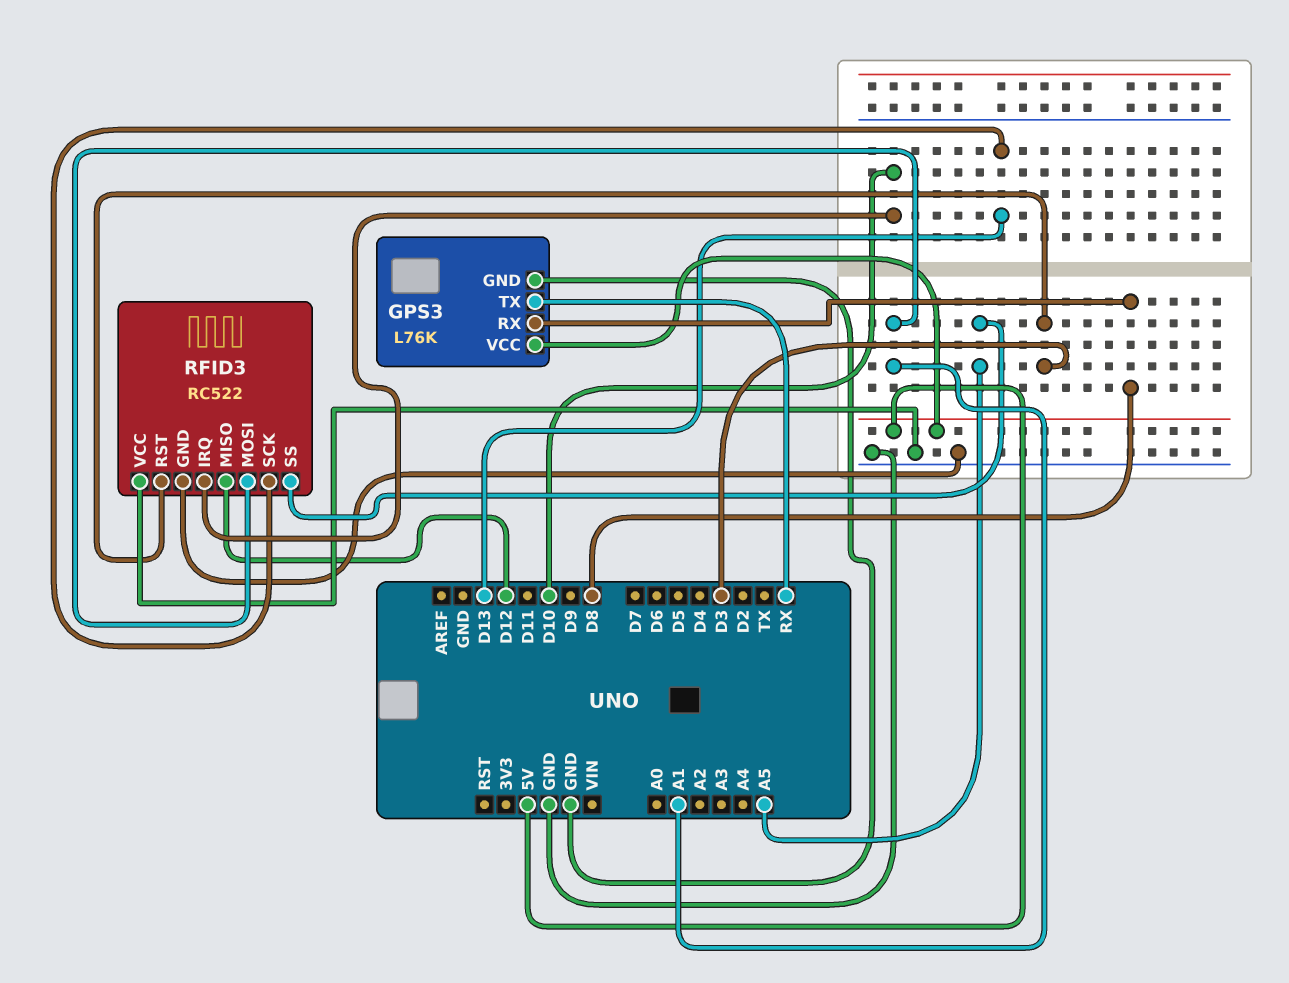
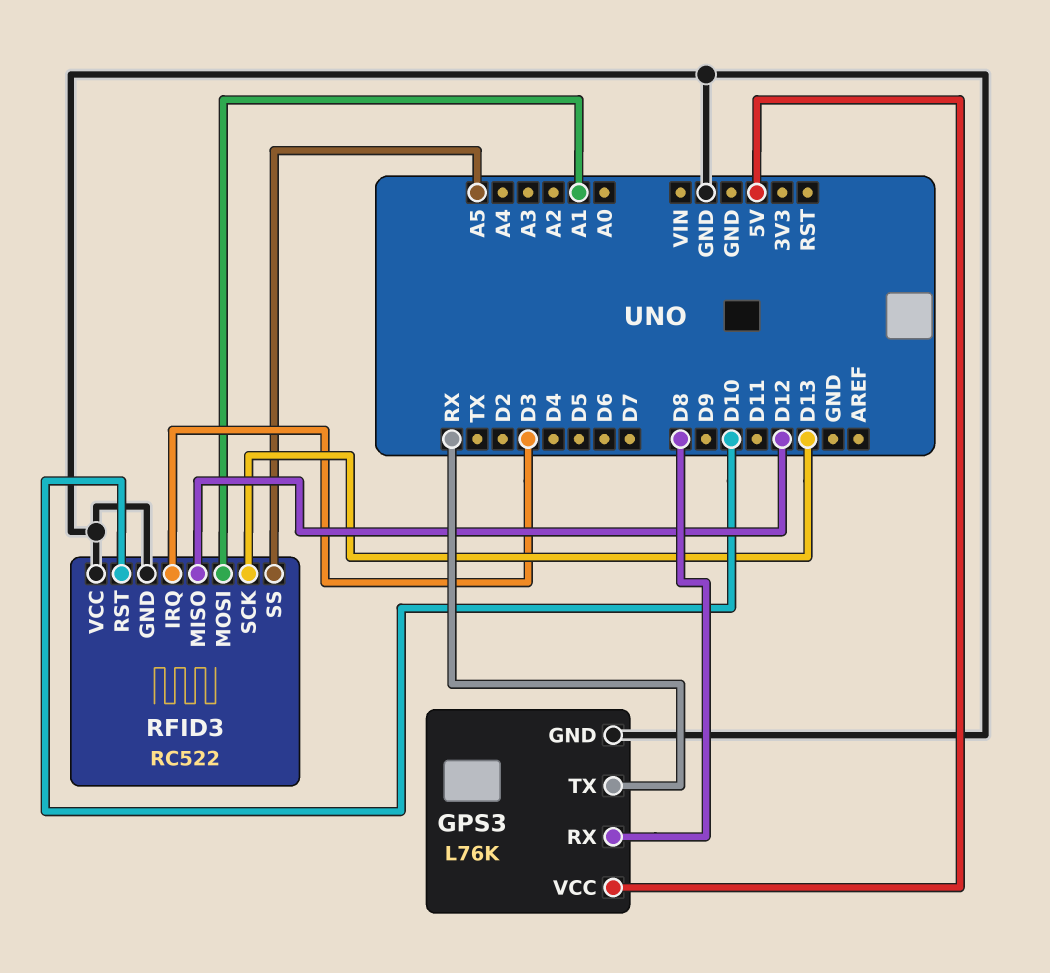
RFID3 pin IRQ: D10 -> D3
RFID3 pin RST: D3 -> D10

